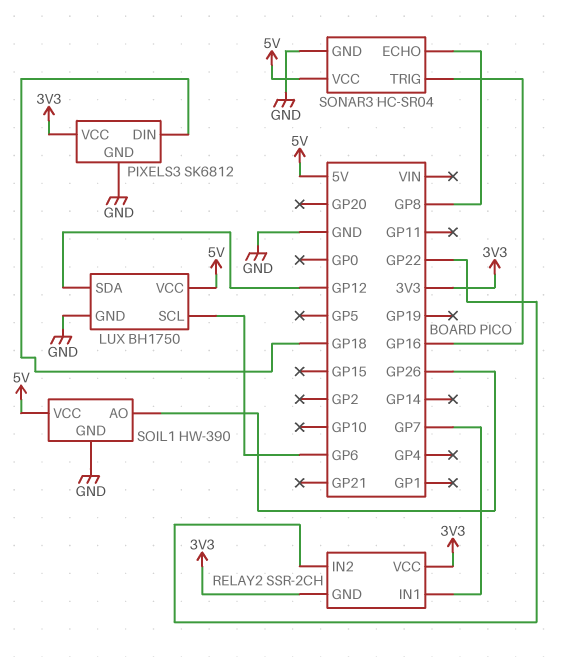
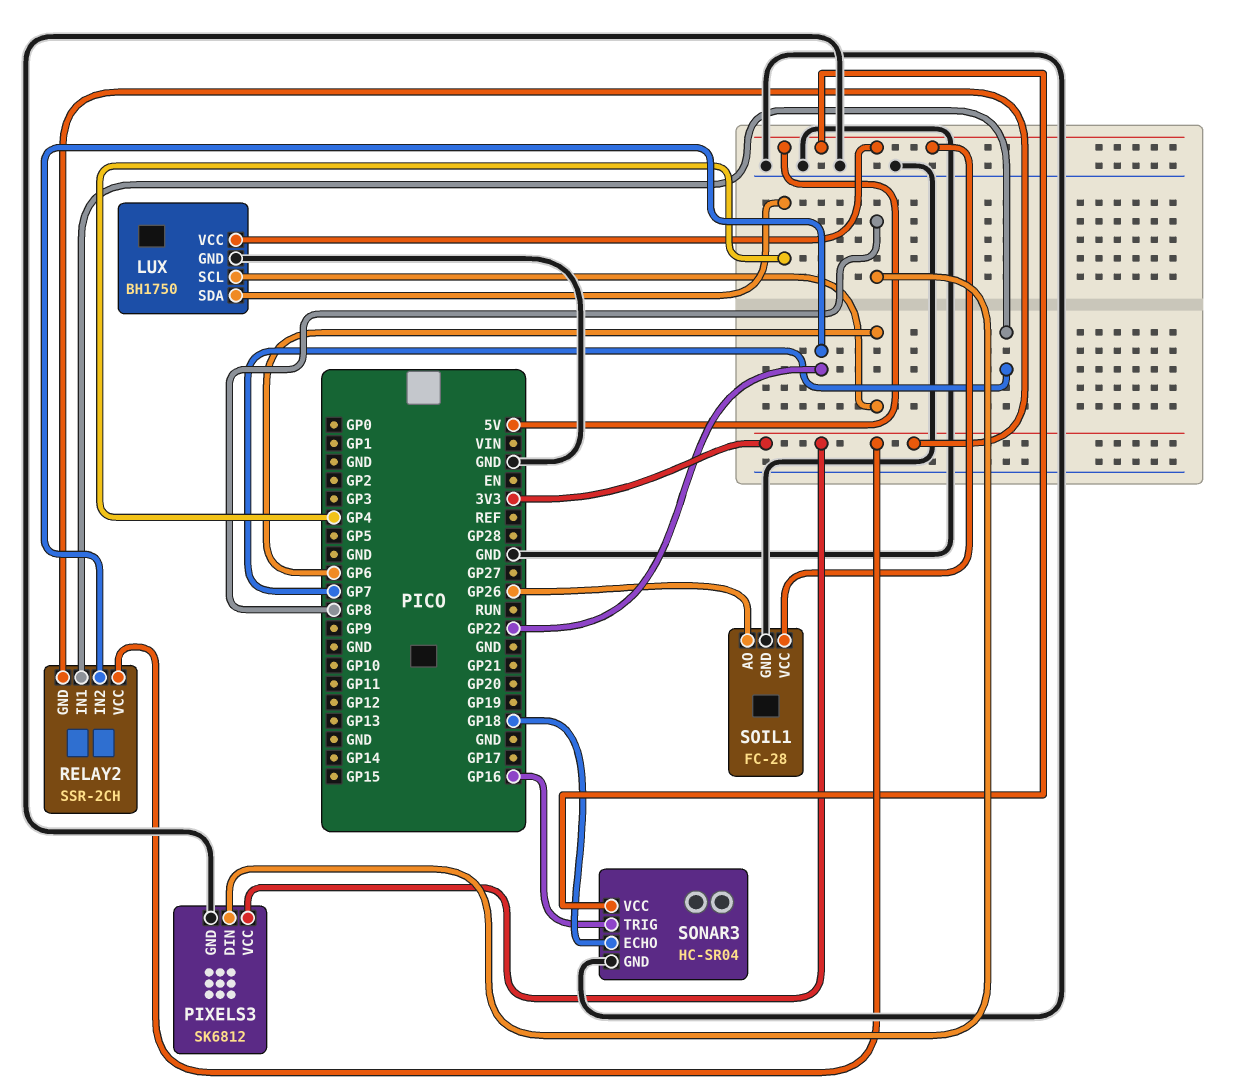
LUX pin SDA: GP12 -> GP4
PIXELS3 pin DIN: GP18 -> GP8
SOIL1: HW-390 -> FC-28
SONAR3 pin ECHO: GP8 -> GP18

